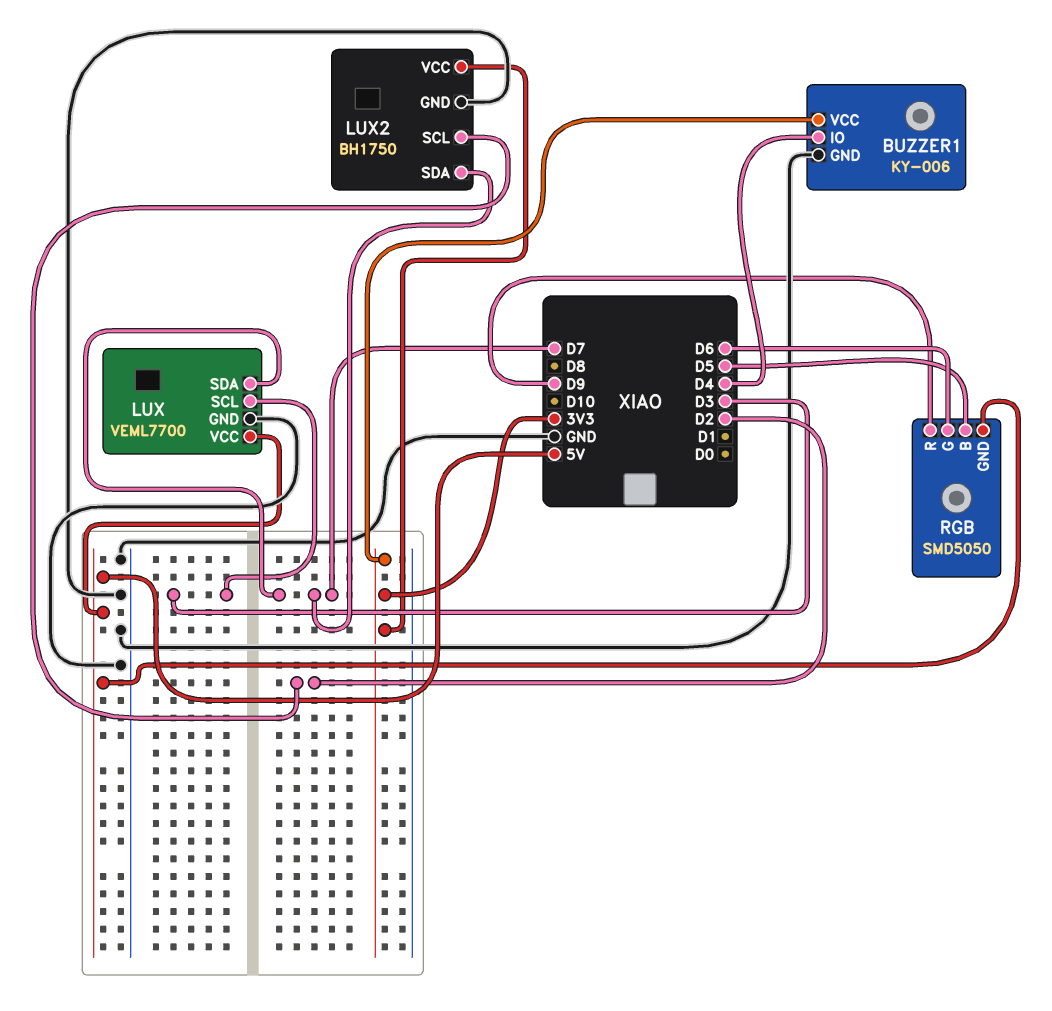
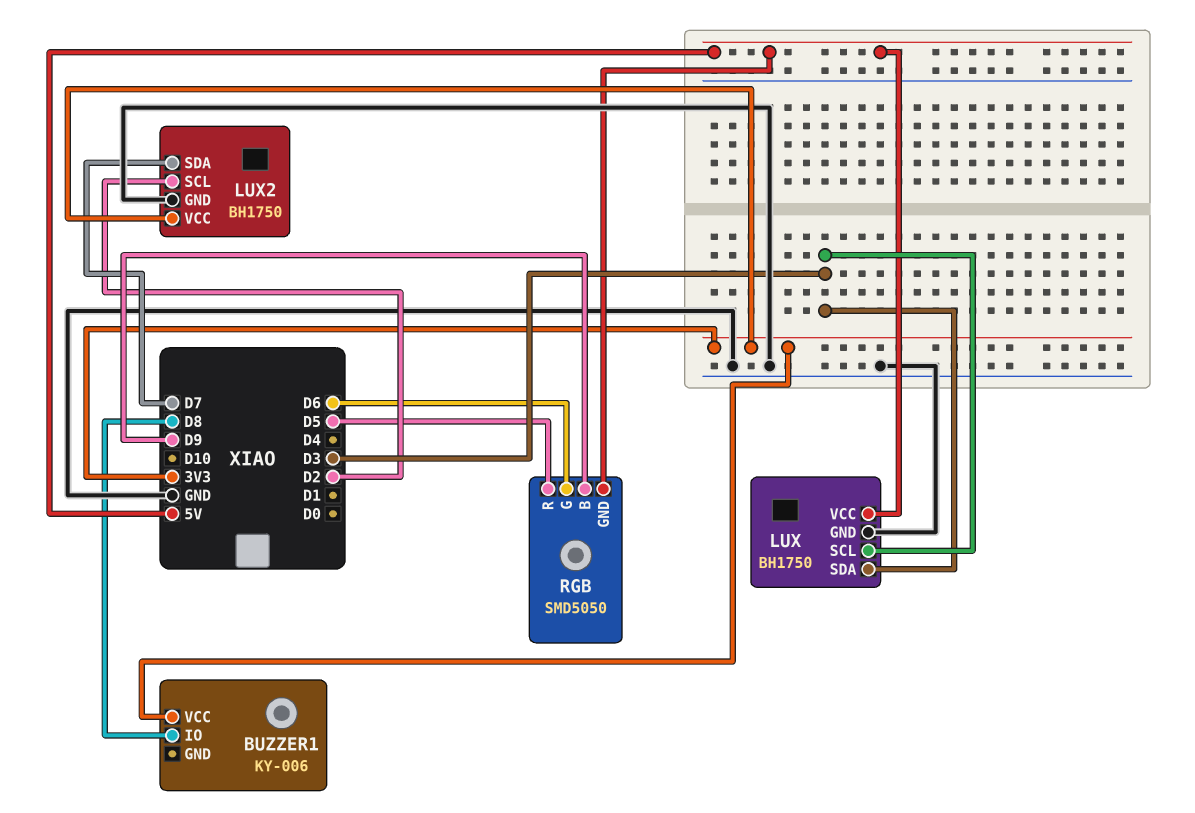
BUZZER1 pin GND: GND -> none
BUZZER1 pin IO: D4 -> D8
LUX: VEML7700 -> BH1750
LUX pin SDA: D7 -> D3
RGB pin B: D5 -> D9
RGB pin R: D9 -> D5

